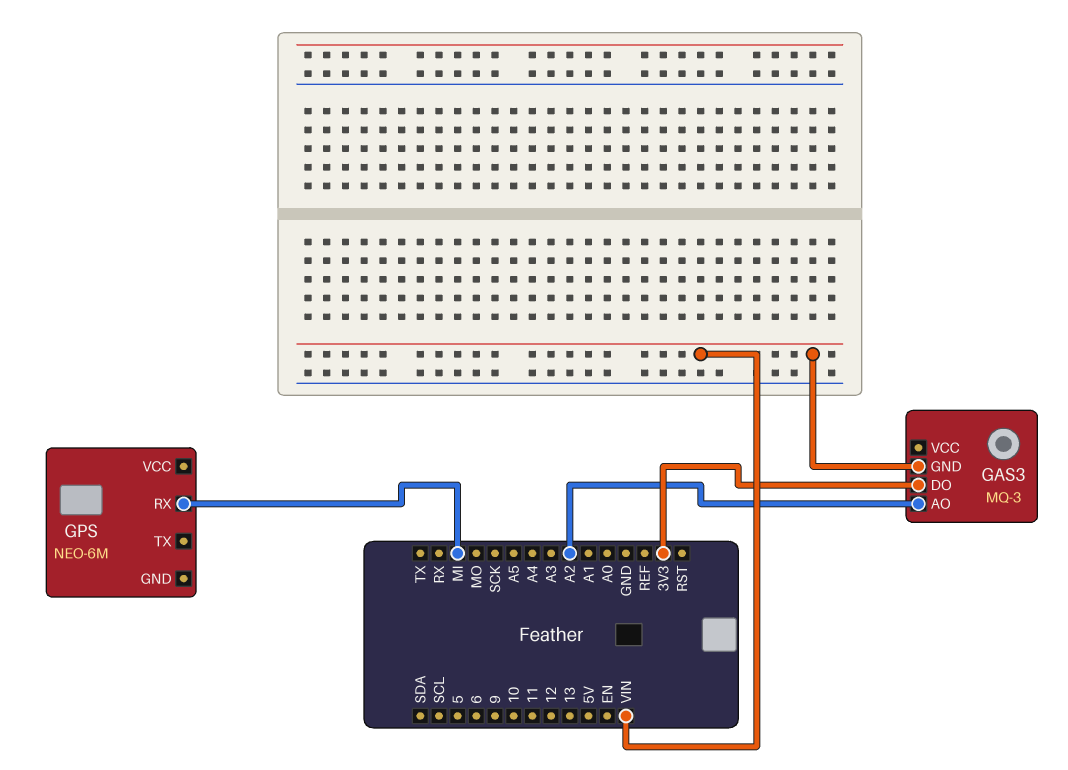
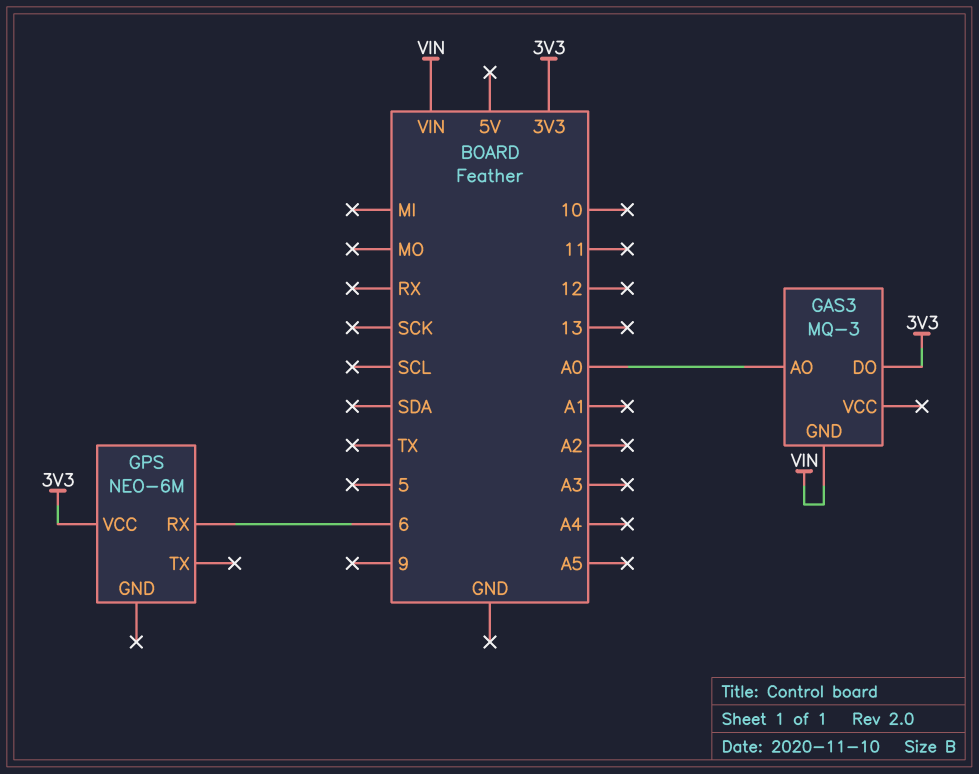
GAS3 pin AO: A2 -> A0
GPS pin RX: MI -> 6
GPS pin VCC: none -> 3V3

